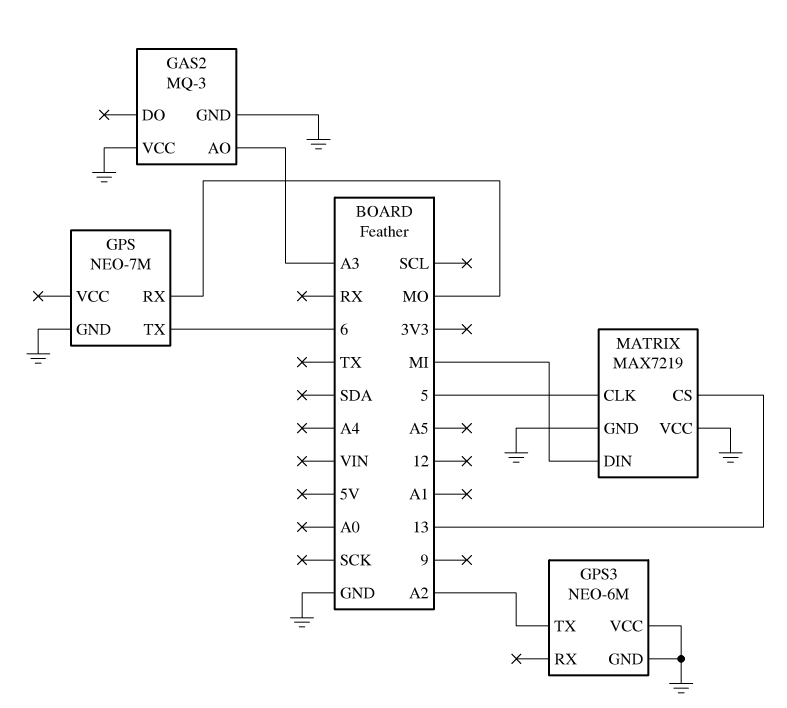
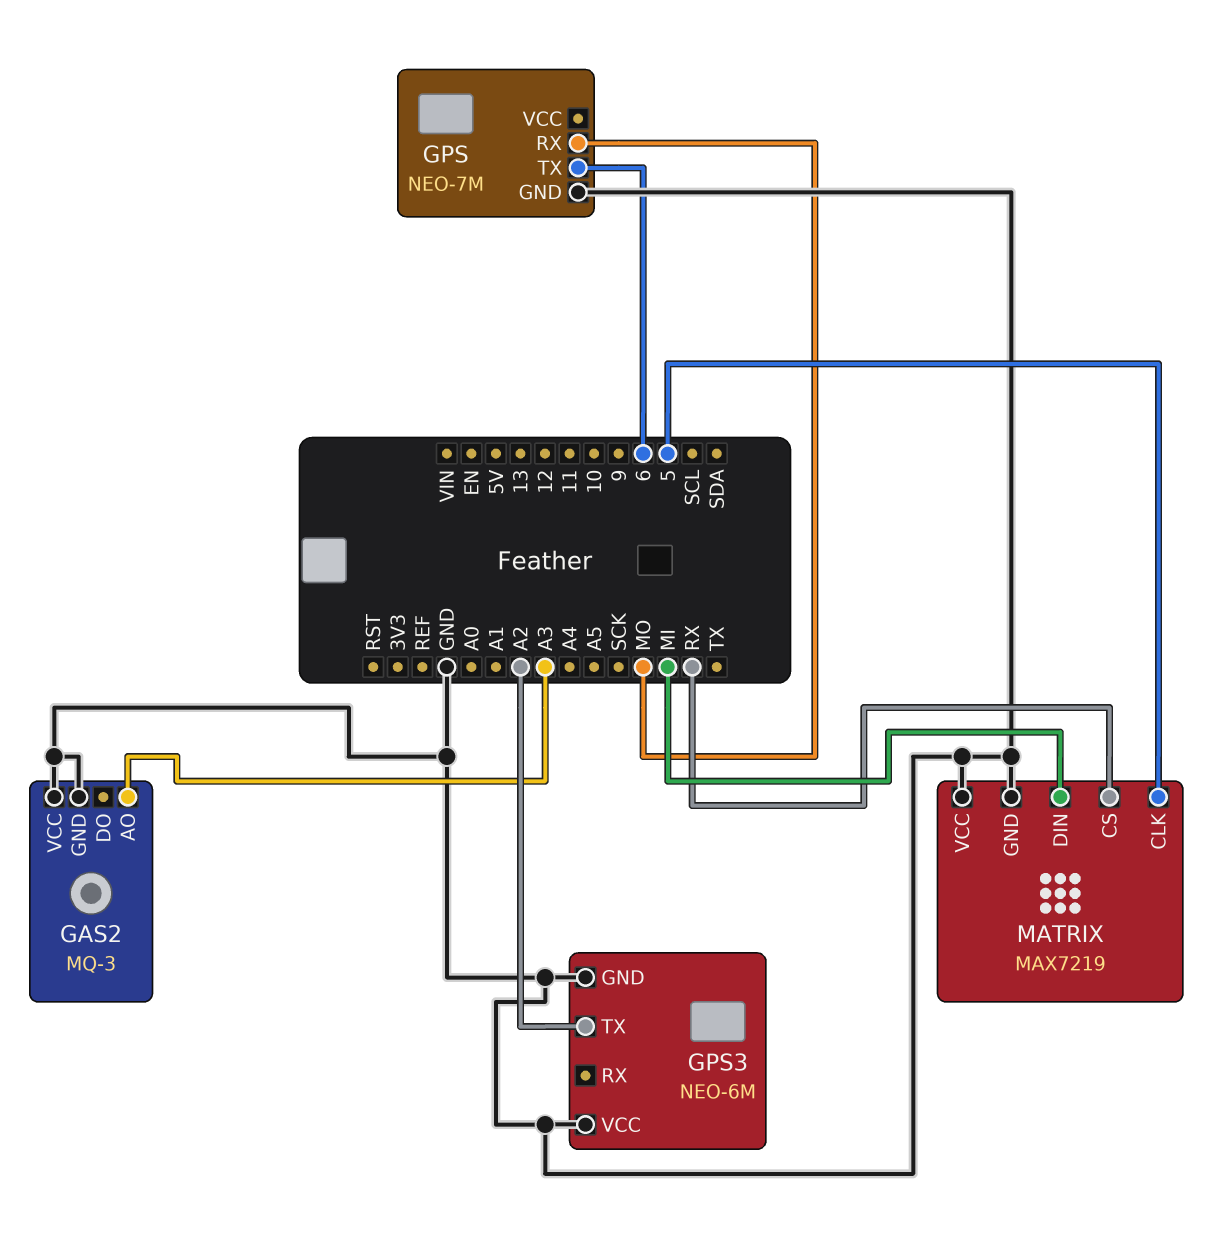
MATRIX pin CS: 13 -> RX

